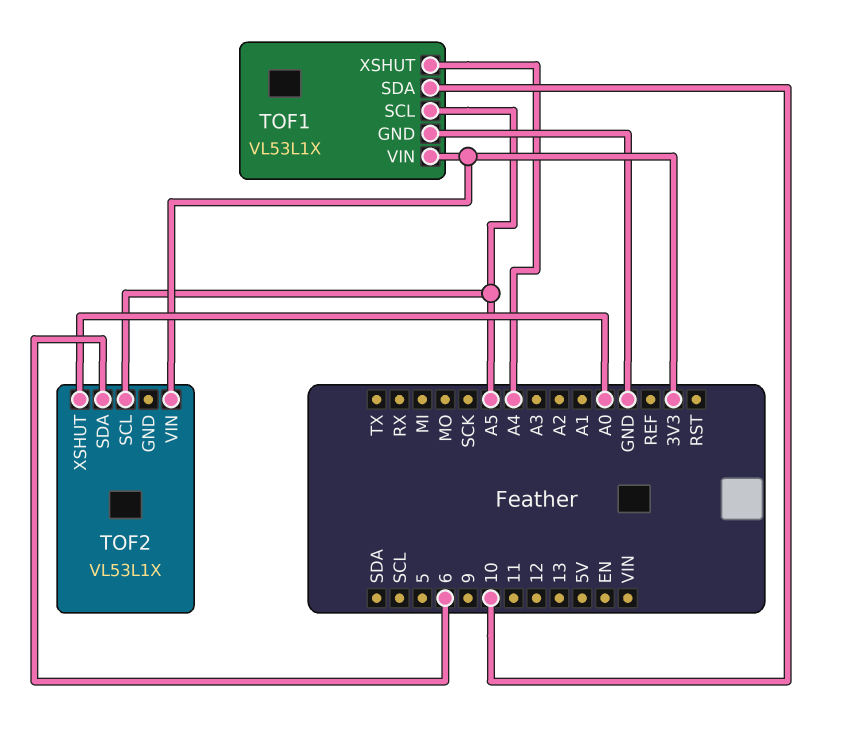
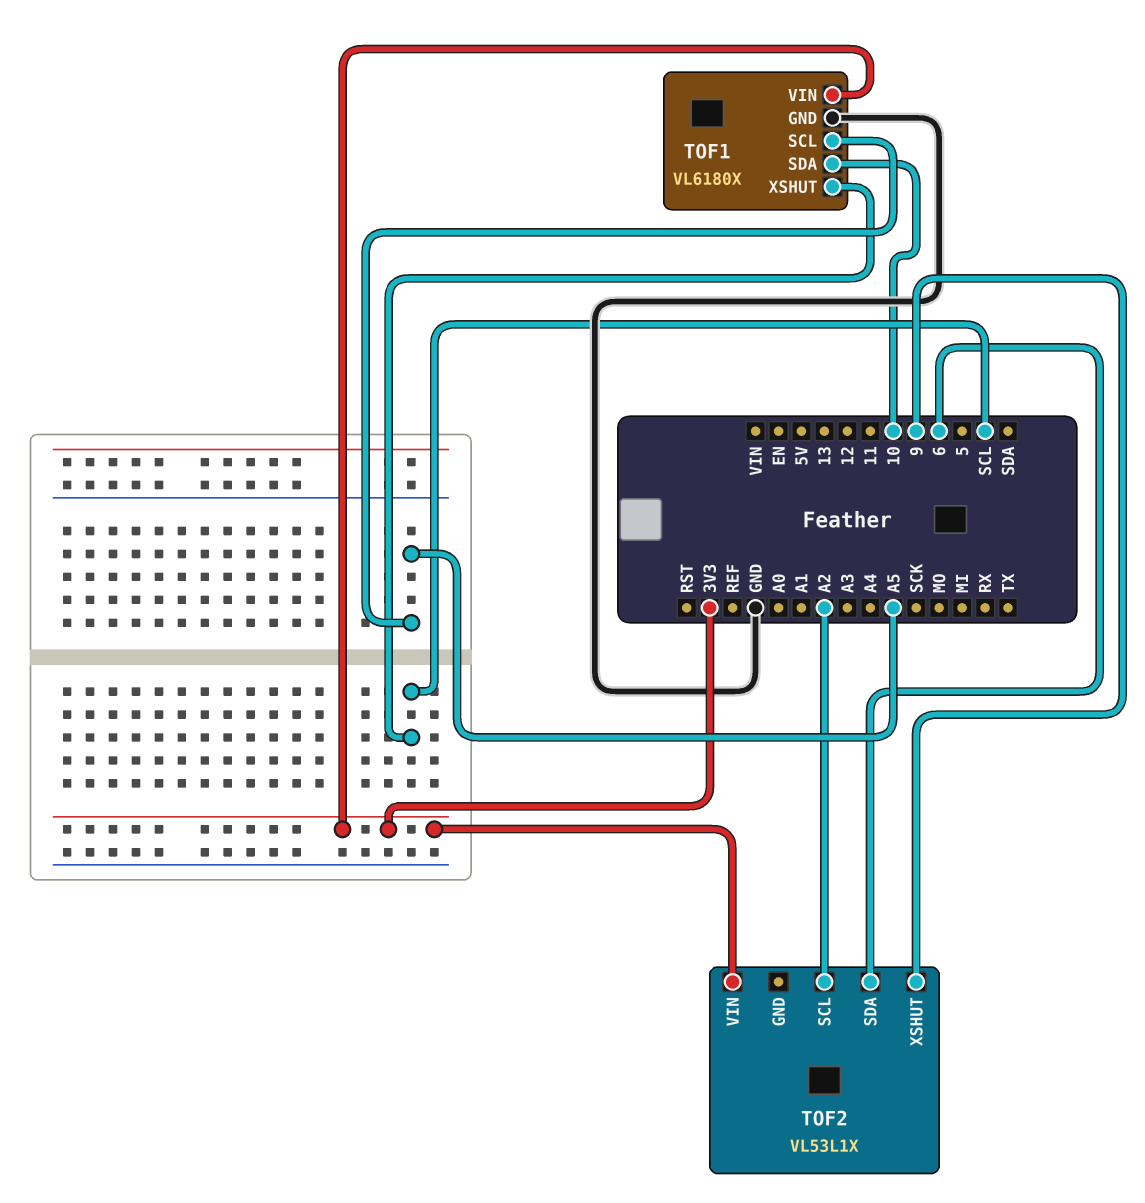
TOF1: VL53L1X -> VL6180X
TOF1 pin XSHUT: A4 -> SCL
TOF2 pin SCL: A5 -> A2
TOF2 pin XSHUT: A0 -> 9

